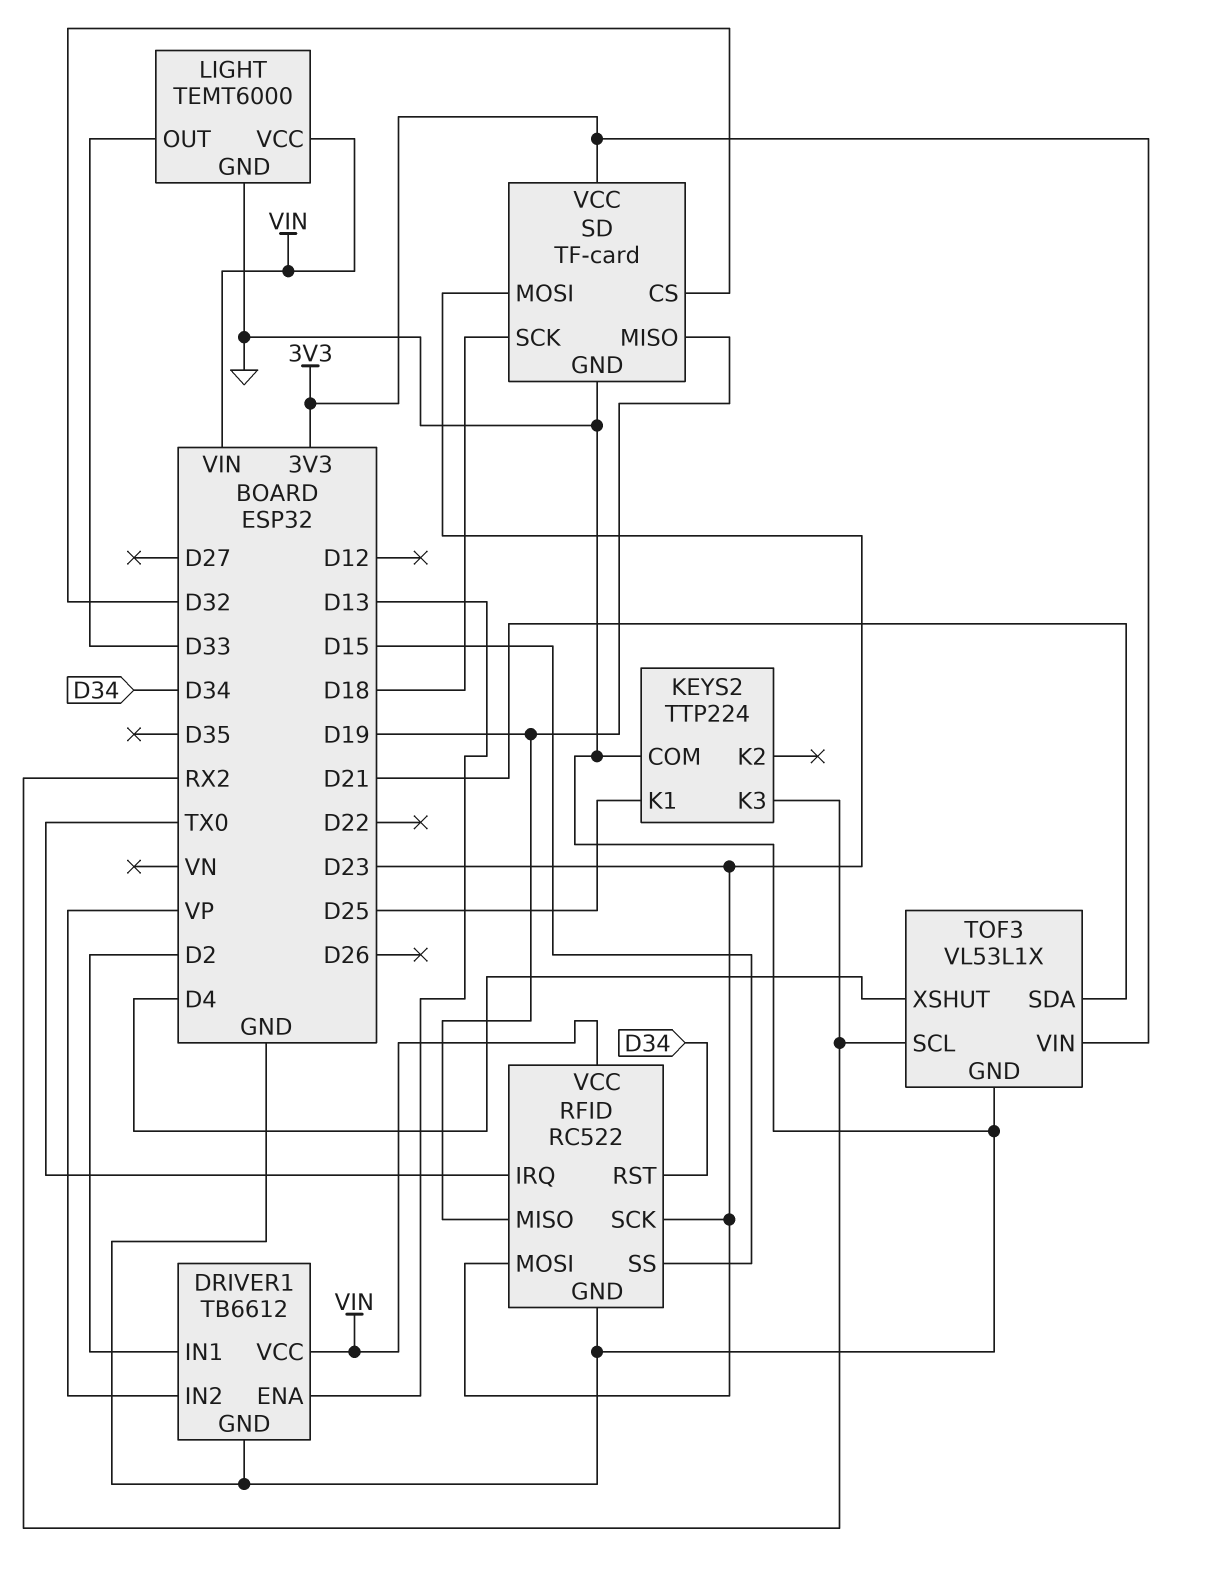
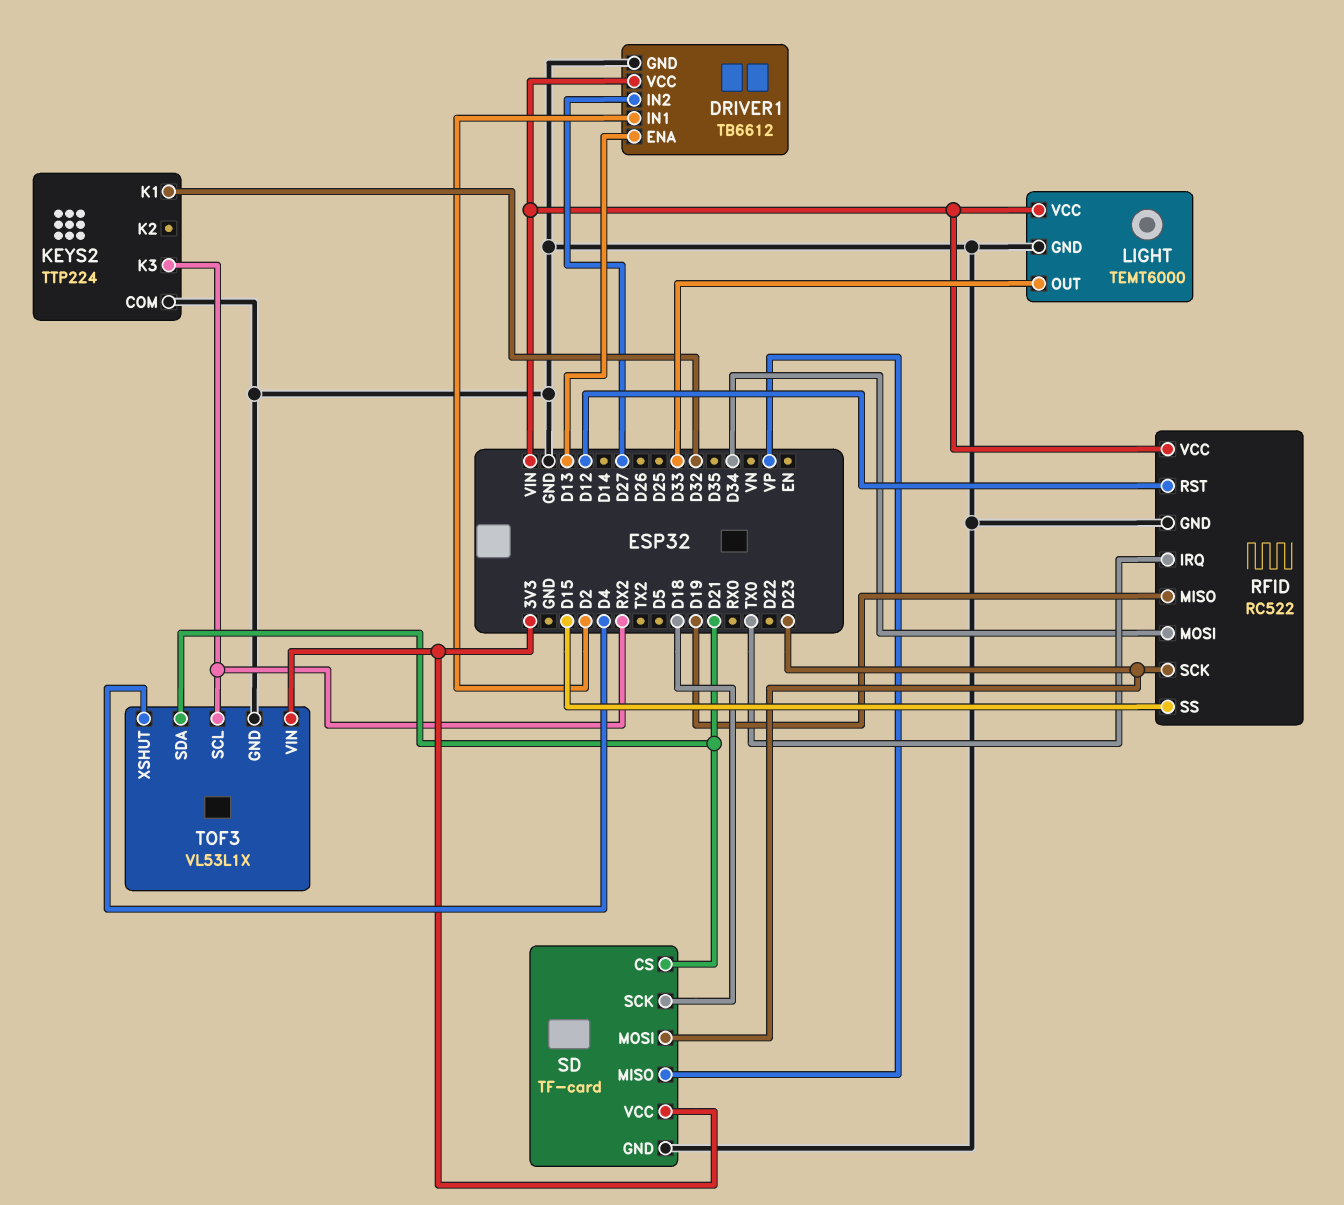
DRIVER1 pin IN2: VP -> D27
KEYS2 pin K1: D25 -> D32
RFID pin MOSI: D23 -> D34
RFID pin RST: D34 -> D12
SD pin CS: D32 -> D21
SD pin MISO: D19 -> VP

